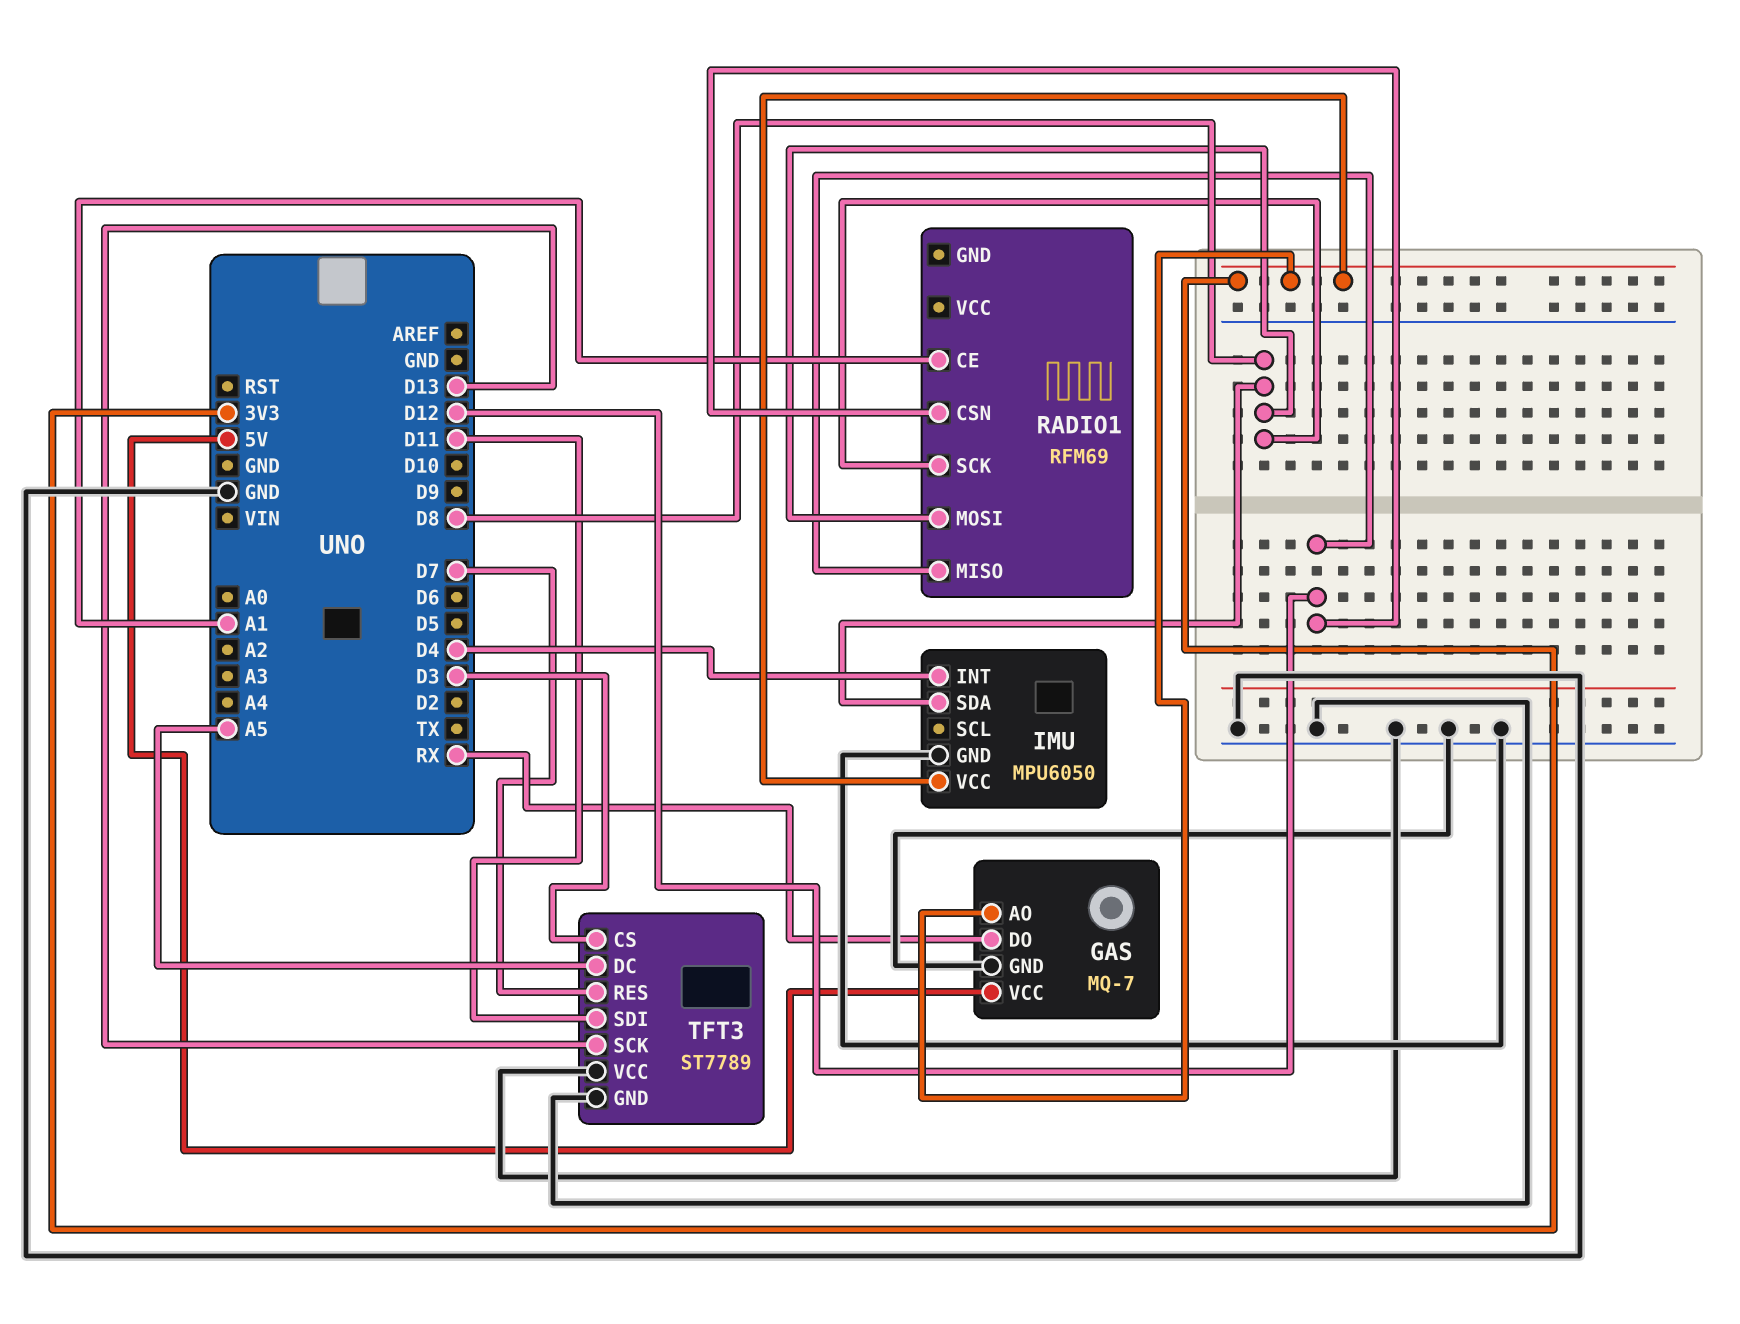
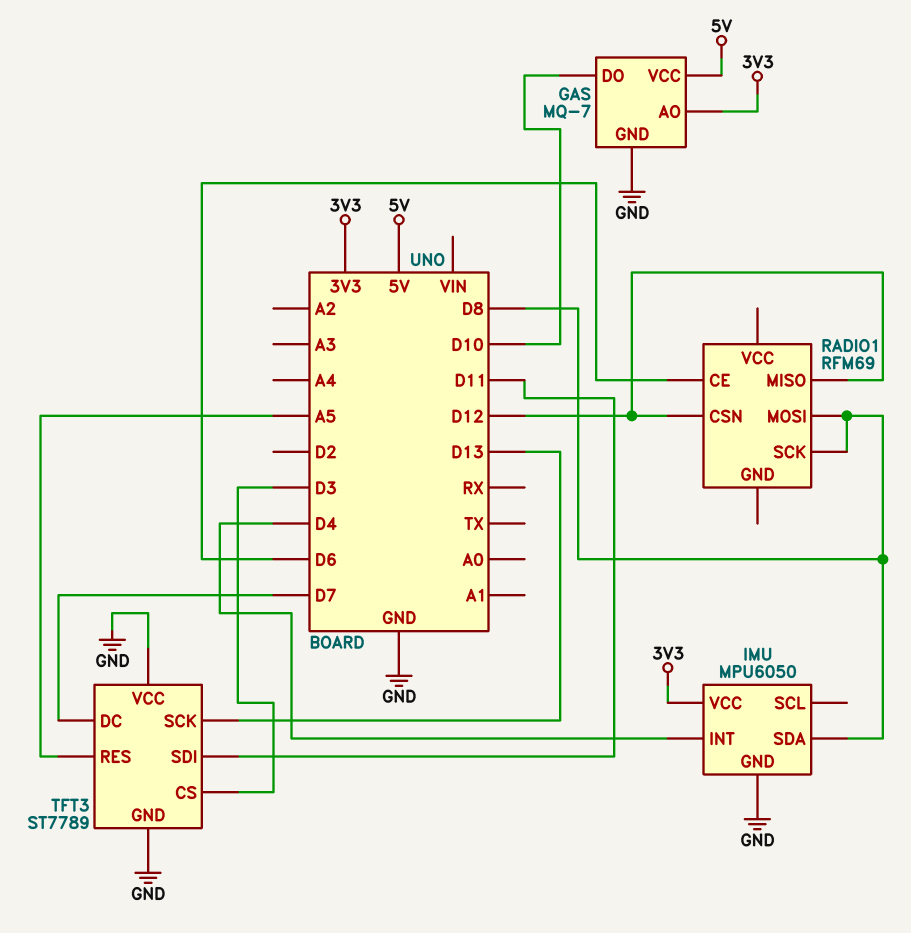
GAS pin DO: RX -> D10
RADIO1 pin CE: A1 -> D6
TFT3 pin DC: A5 -> D7
TFT3 pin RES: D7 -> A5

